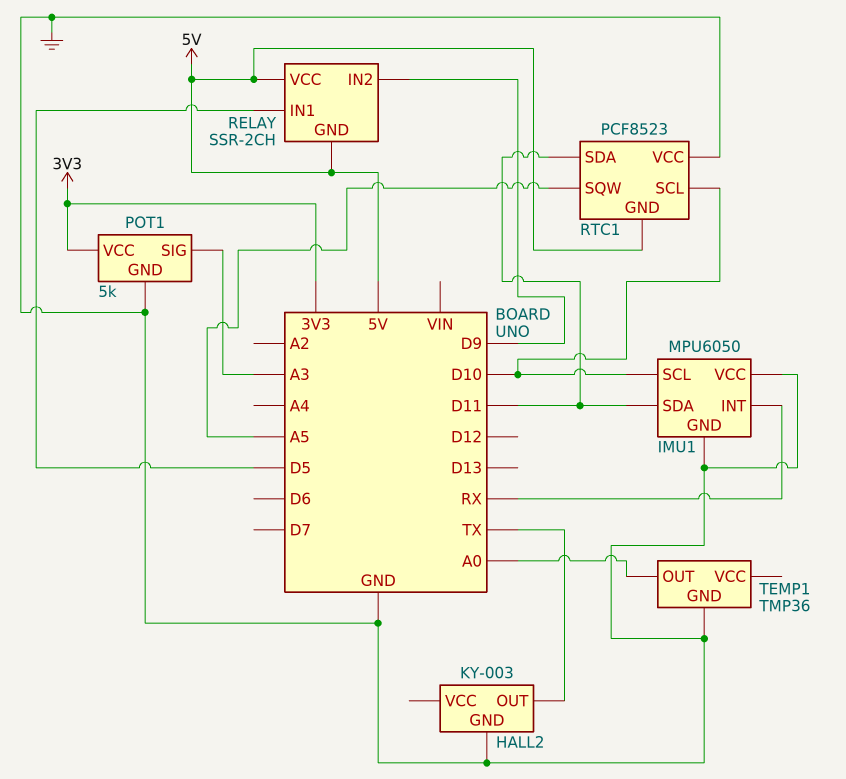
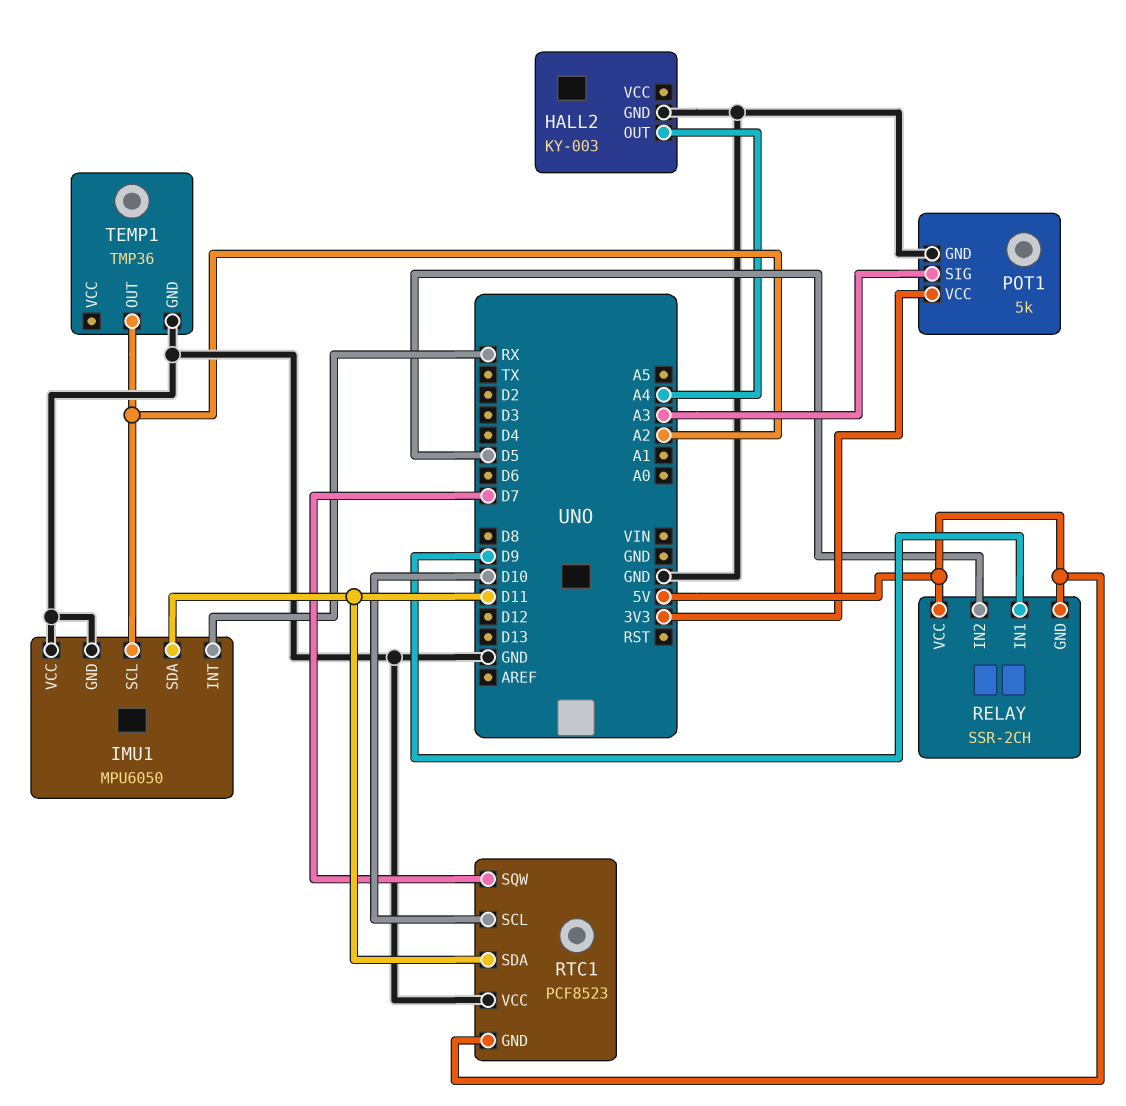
HALL2 pin OUT: TX -> A4
IMU1 pin SCL: D10 -> A2
RELAY pin IN1: D5 -> D9
RELAY pin IN2: D9 -> D5
RTC1 pin SQW: A5 -> D7
TEMP1 pin OUT: A0 -> A2

